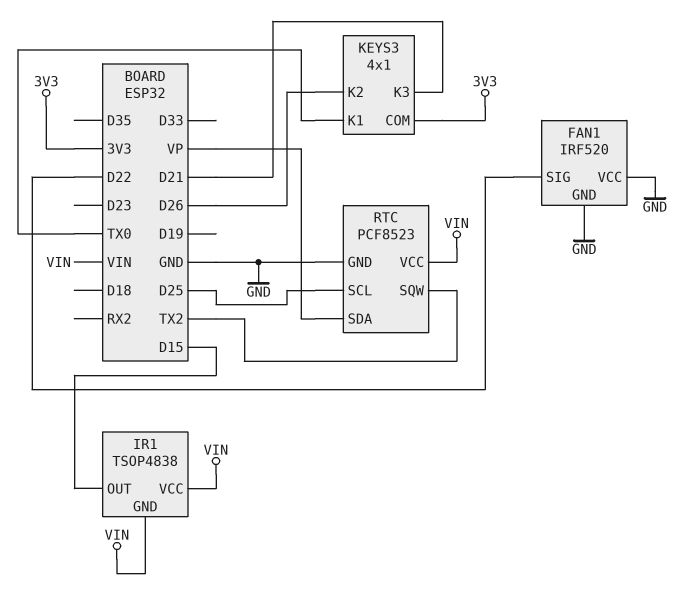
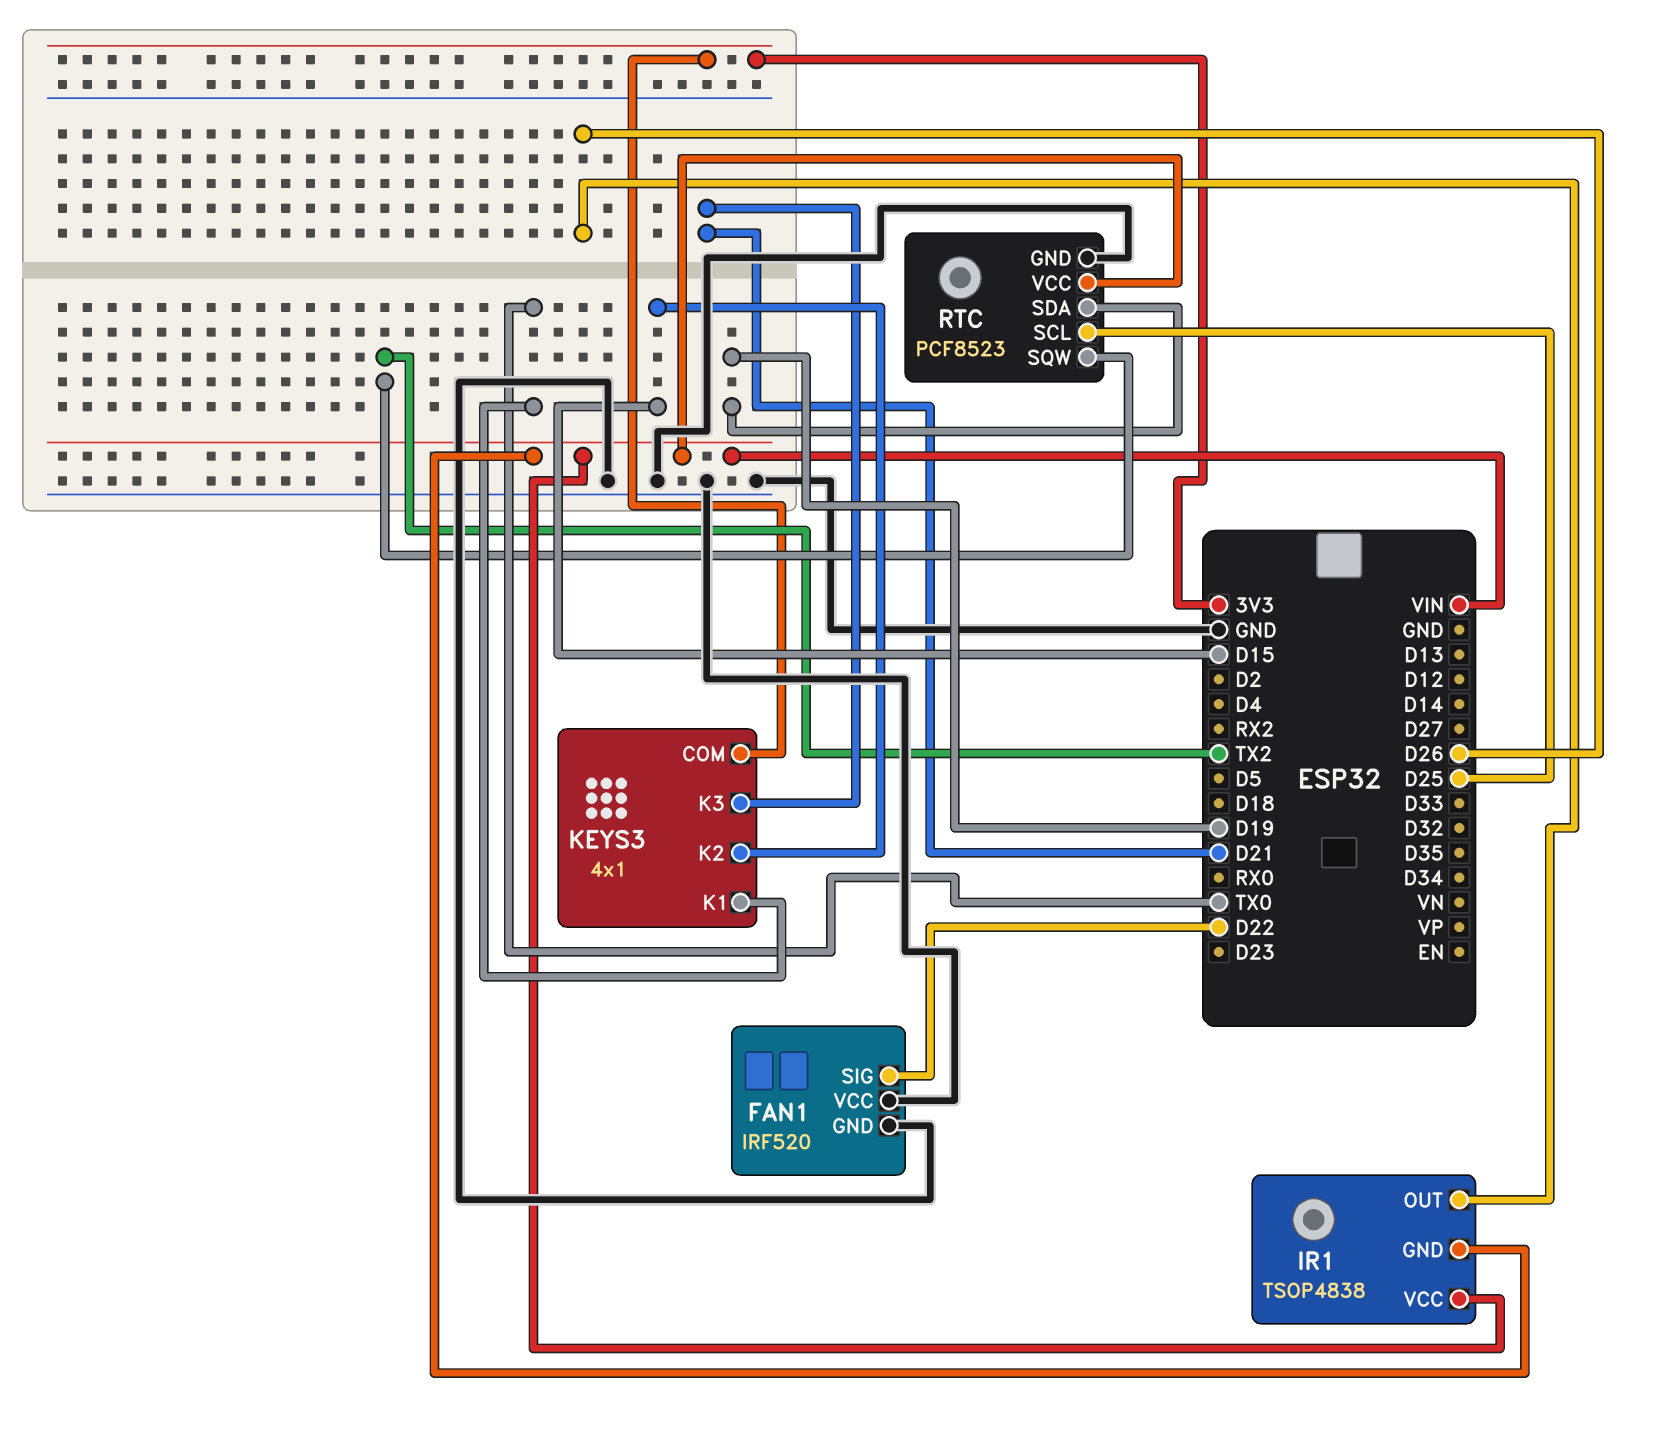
IR1 pin OUT: D15 -> D26
KEYS3 pin K2: D26 -> D15
RTC pin SDA: VP -> D19

